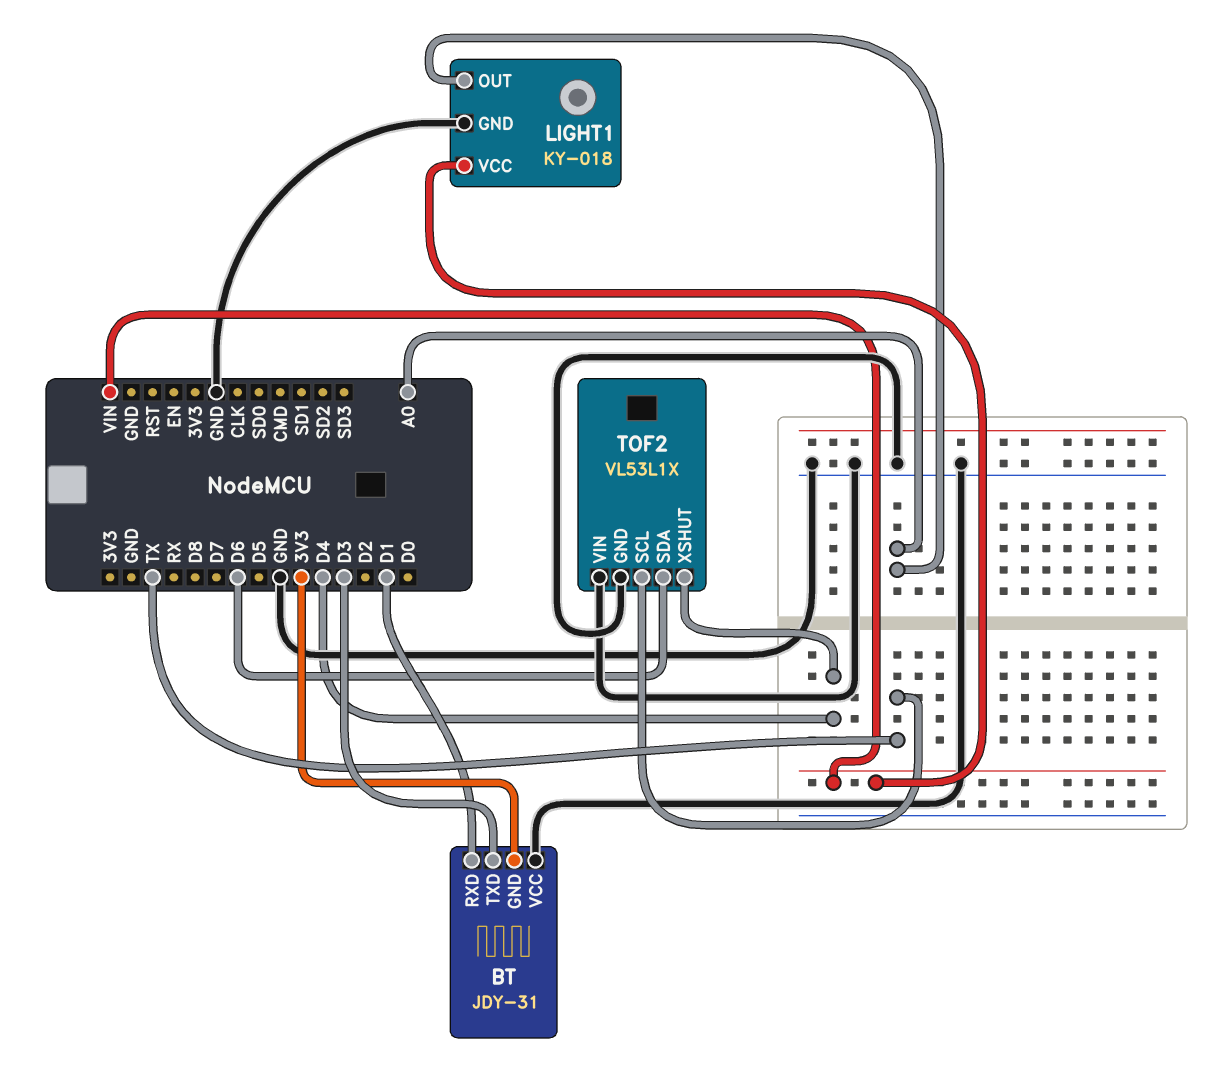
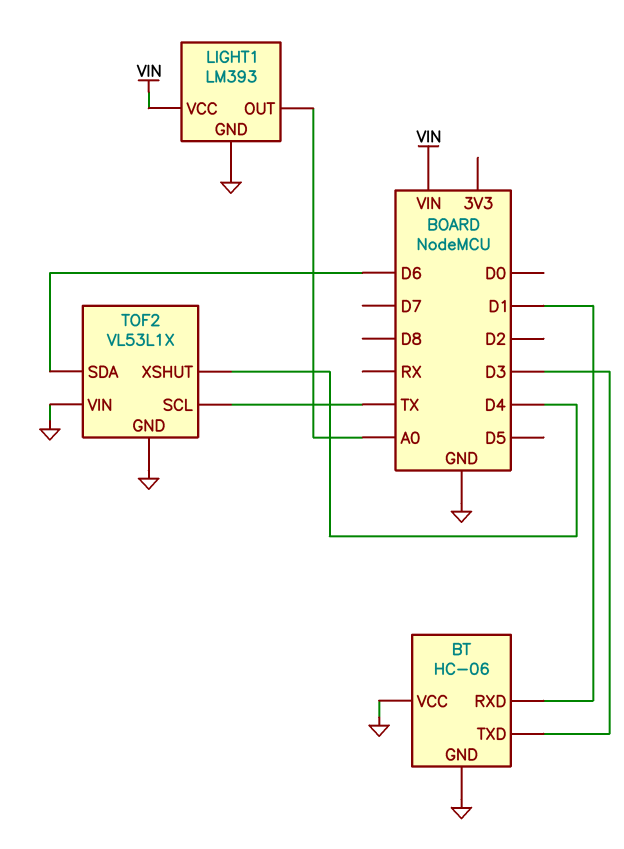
BT: JDY-31 -> HC-06
BT pin GND: 3V3 -> GND
LIGHT1: KY-018 -> LM393

